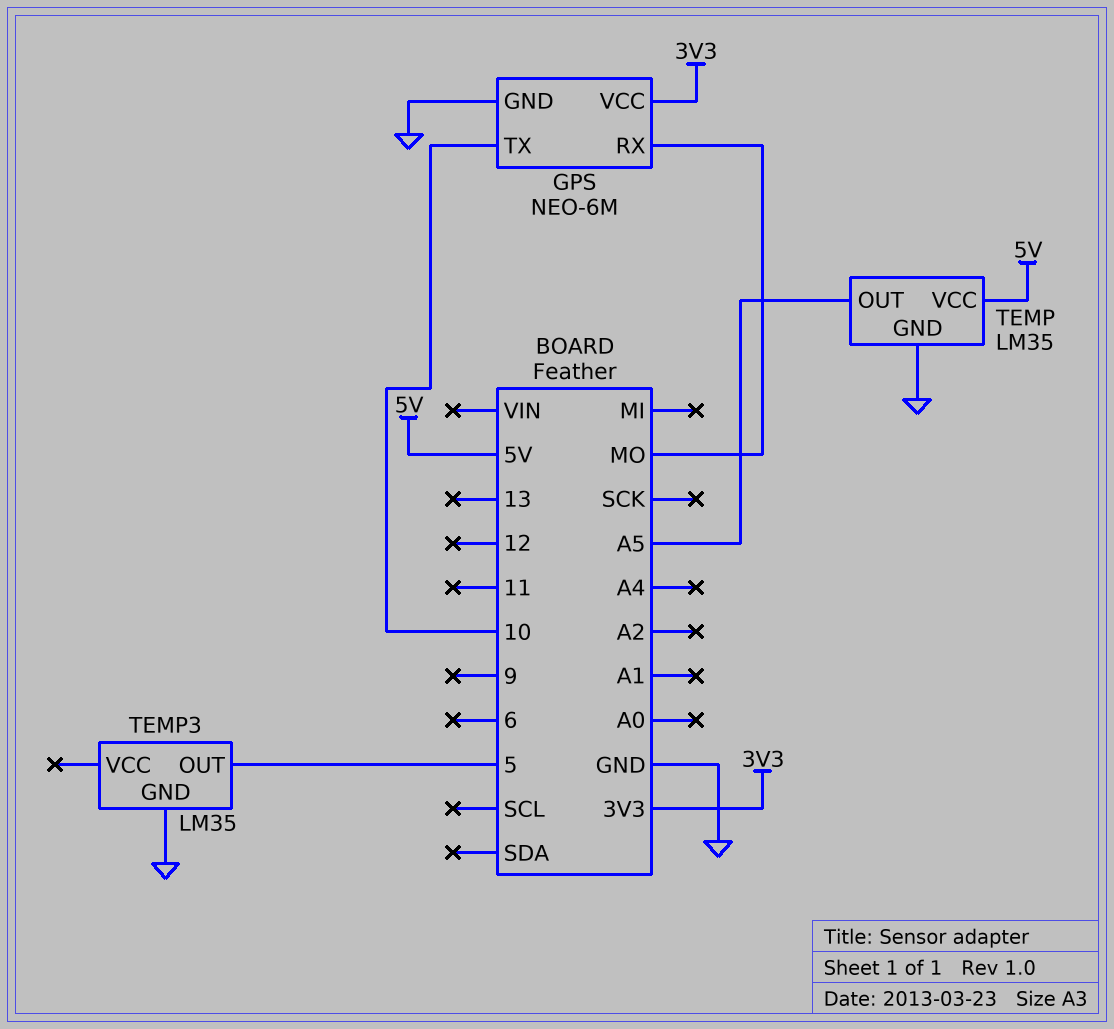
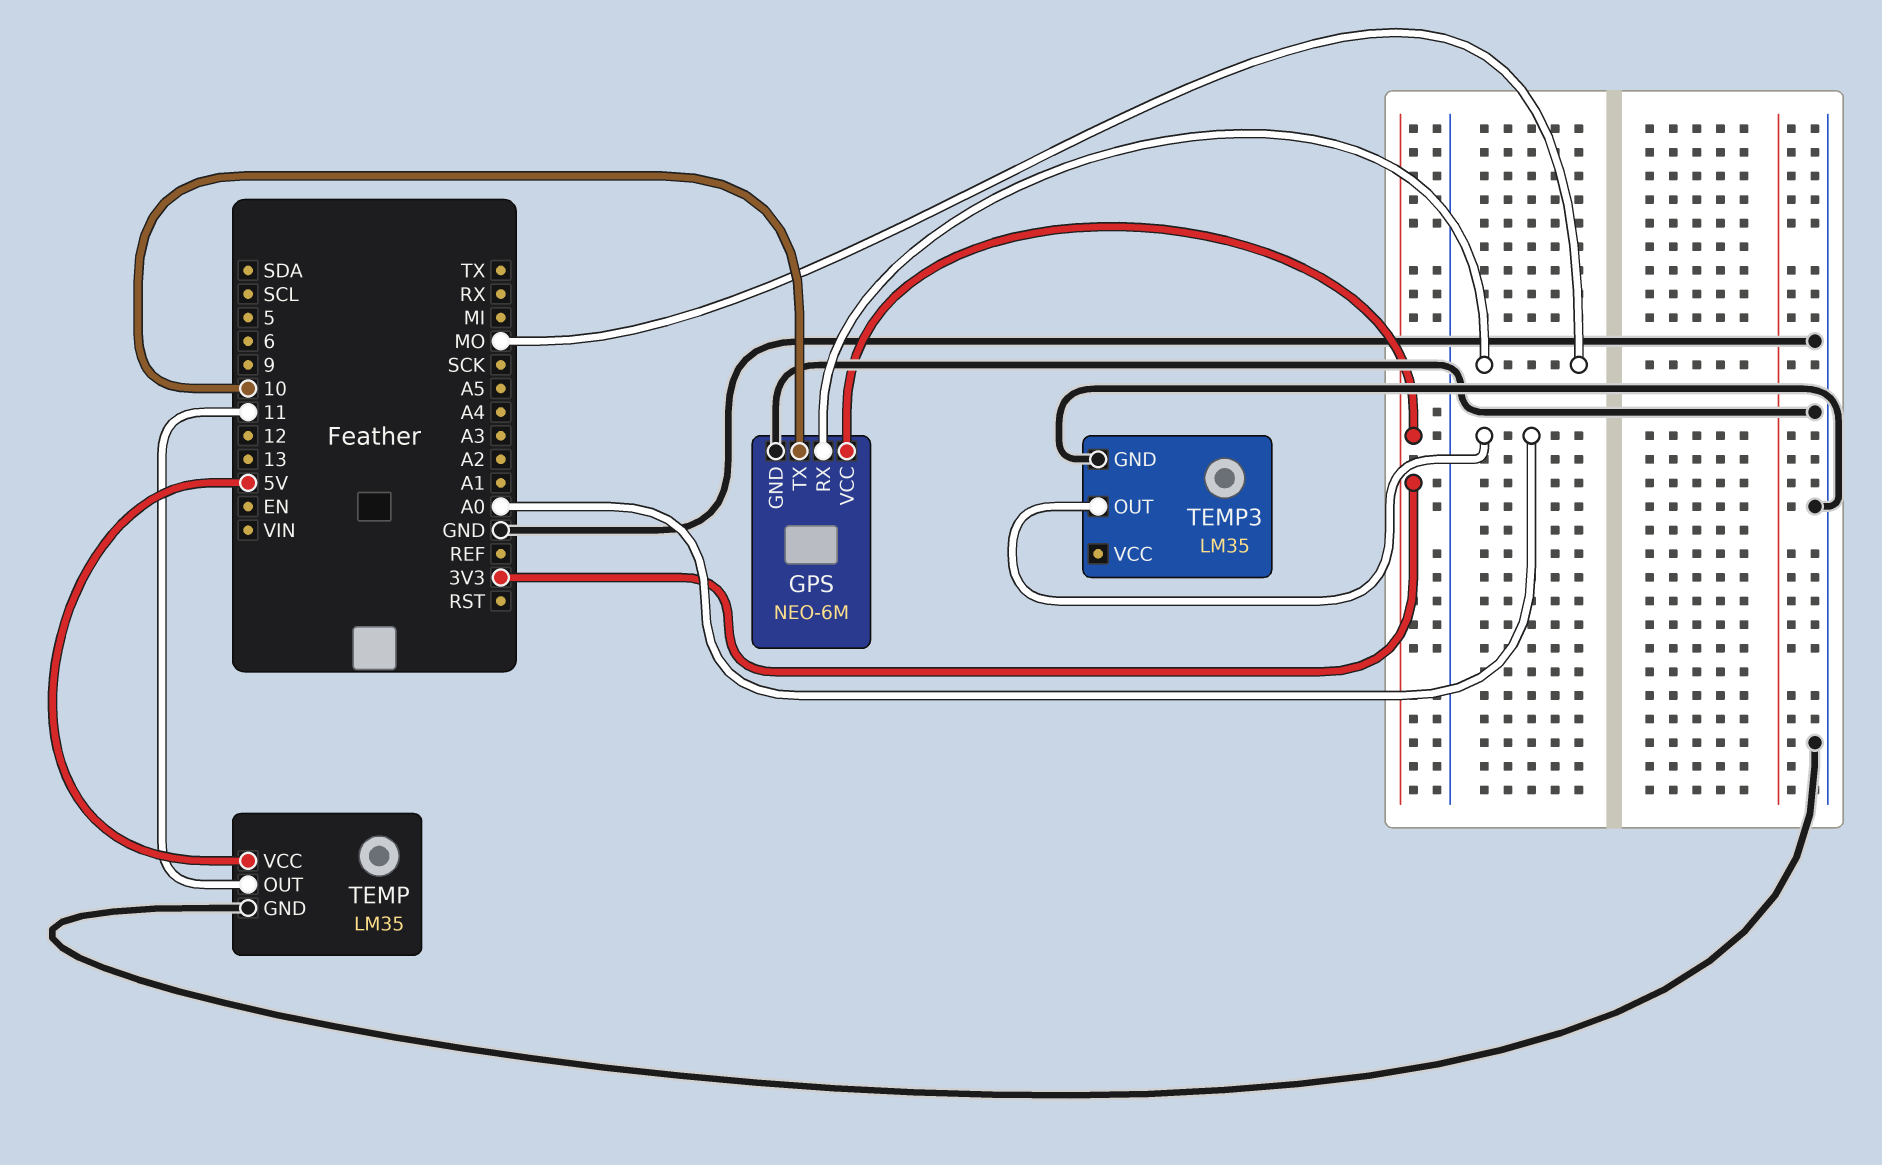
TEMP pin OUT: A5 -> 11
TEMP3 pin OUT: 5 -> A0

